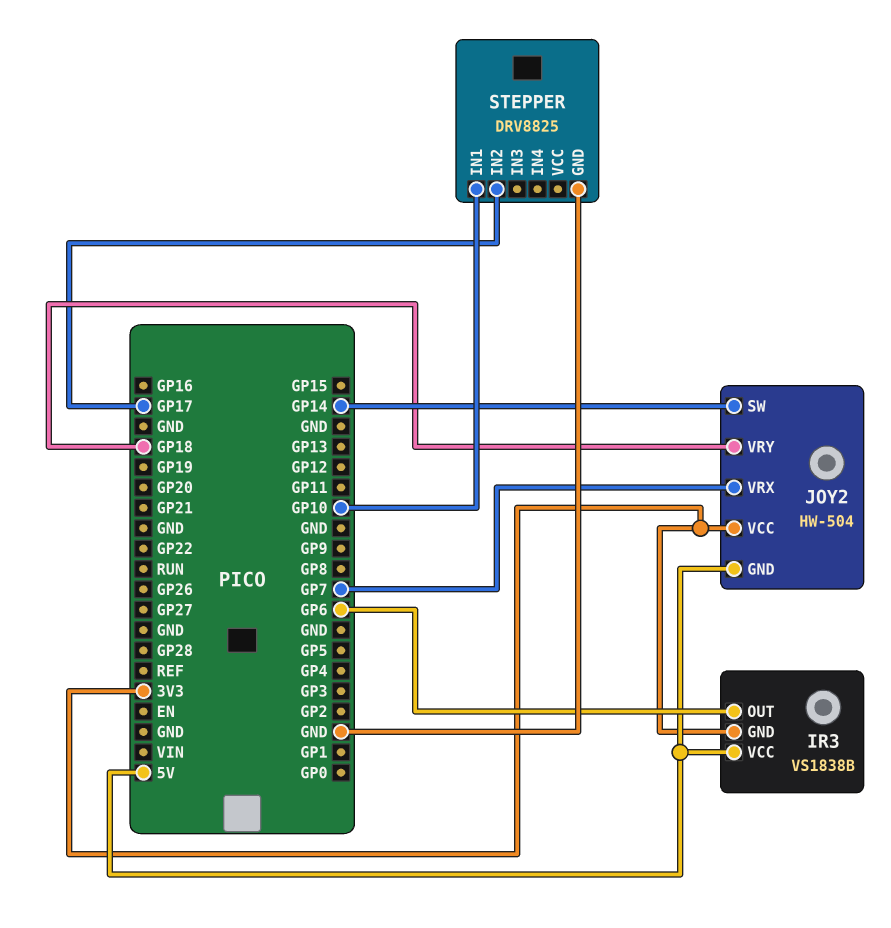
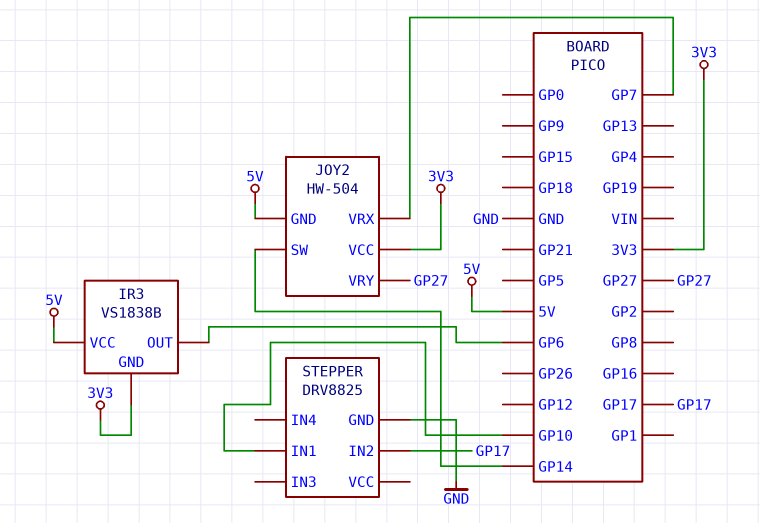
JOY2 pin VRY: GP18 -> GP27

